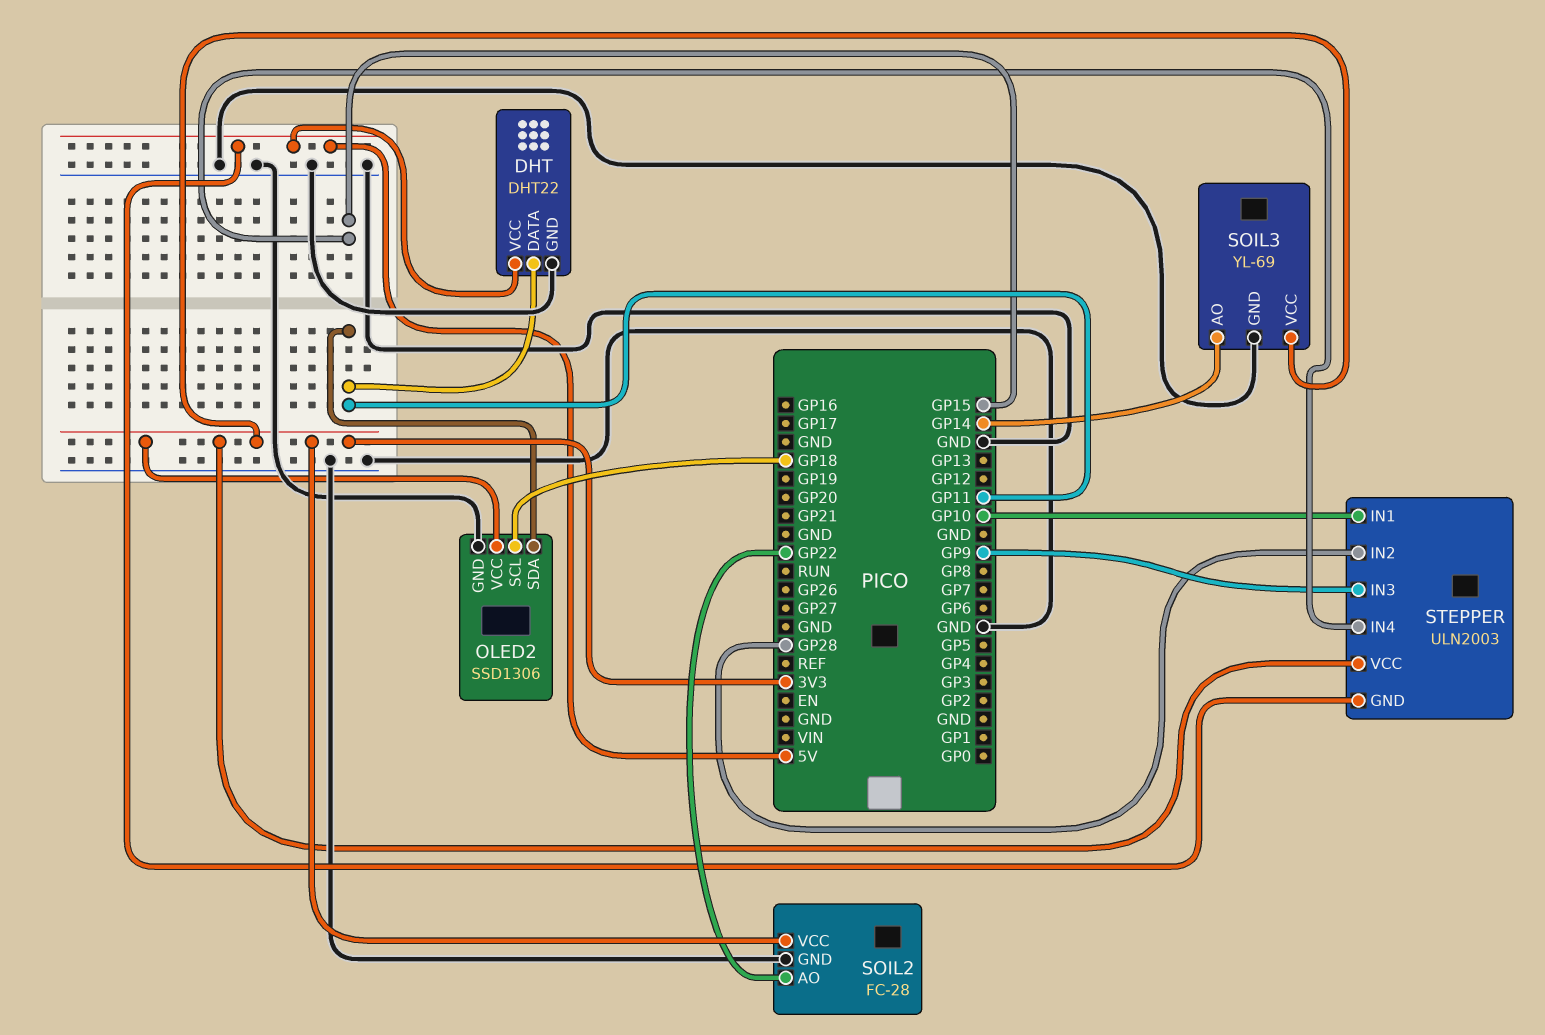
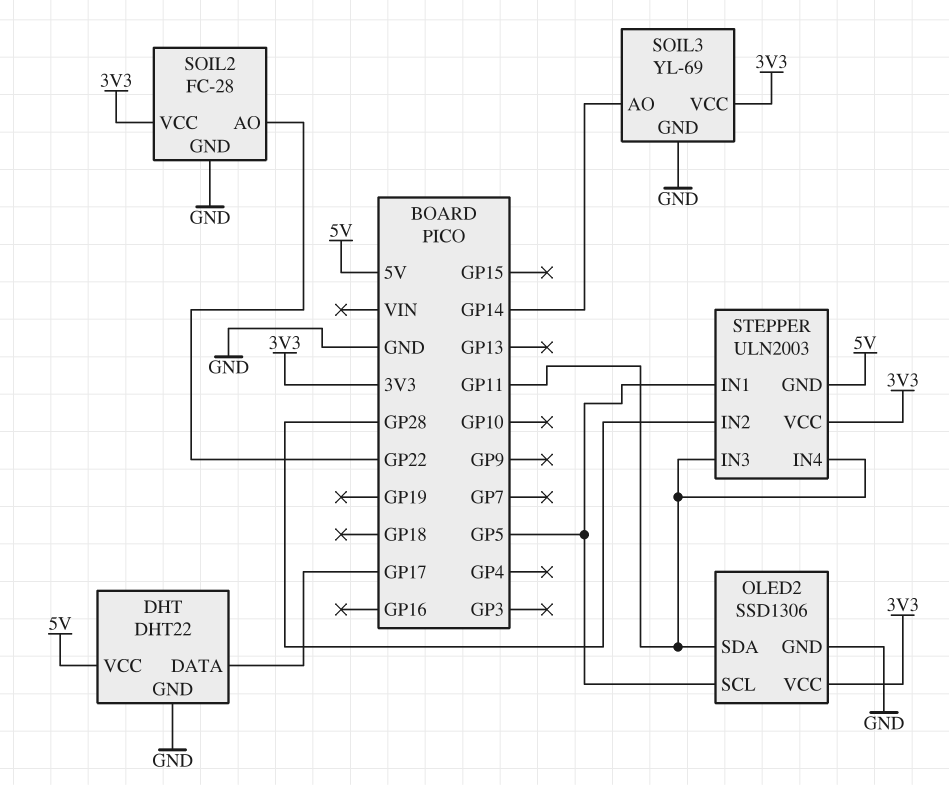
DHT pin DATA: GP11 -> GP17
OLED2 pin SCL: GP18 -> GP5
STEPPER pin IN1: GP10 -> GP5
STEPPER pin IN3: GP9 -> GP11
STEPPER pin IN4: GP15 -> GP11

